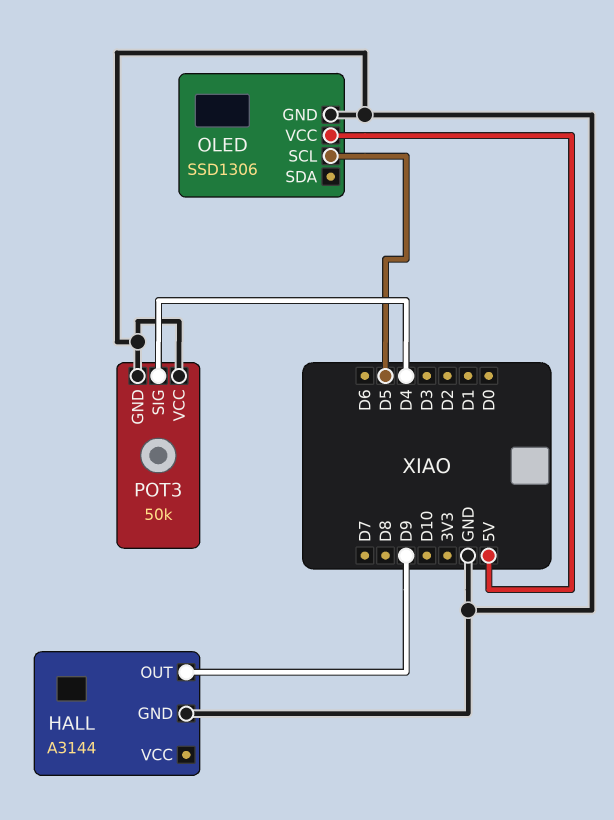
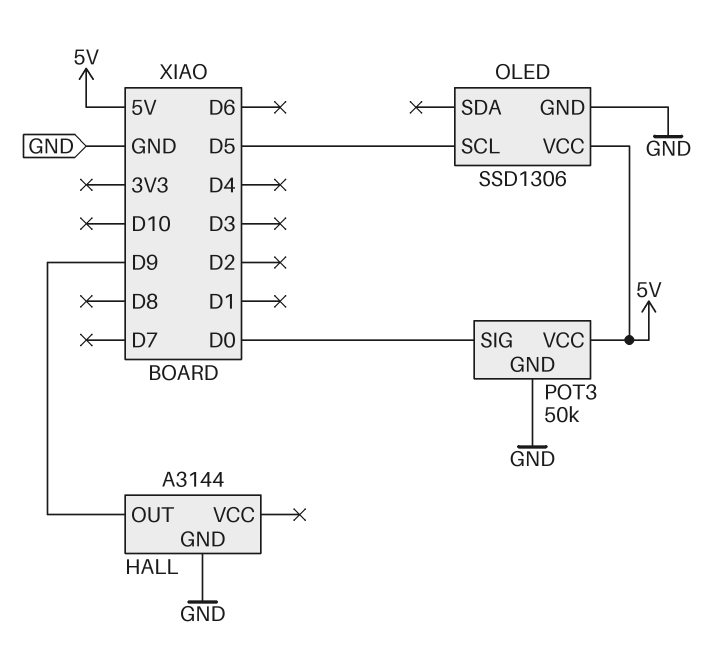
POT3 pin SIG: D4 -> D0
POT3 pin VCC: GND -> 5V

